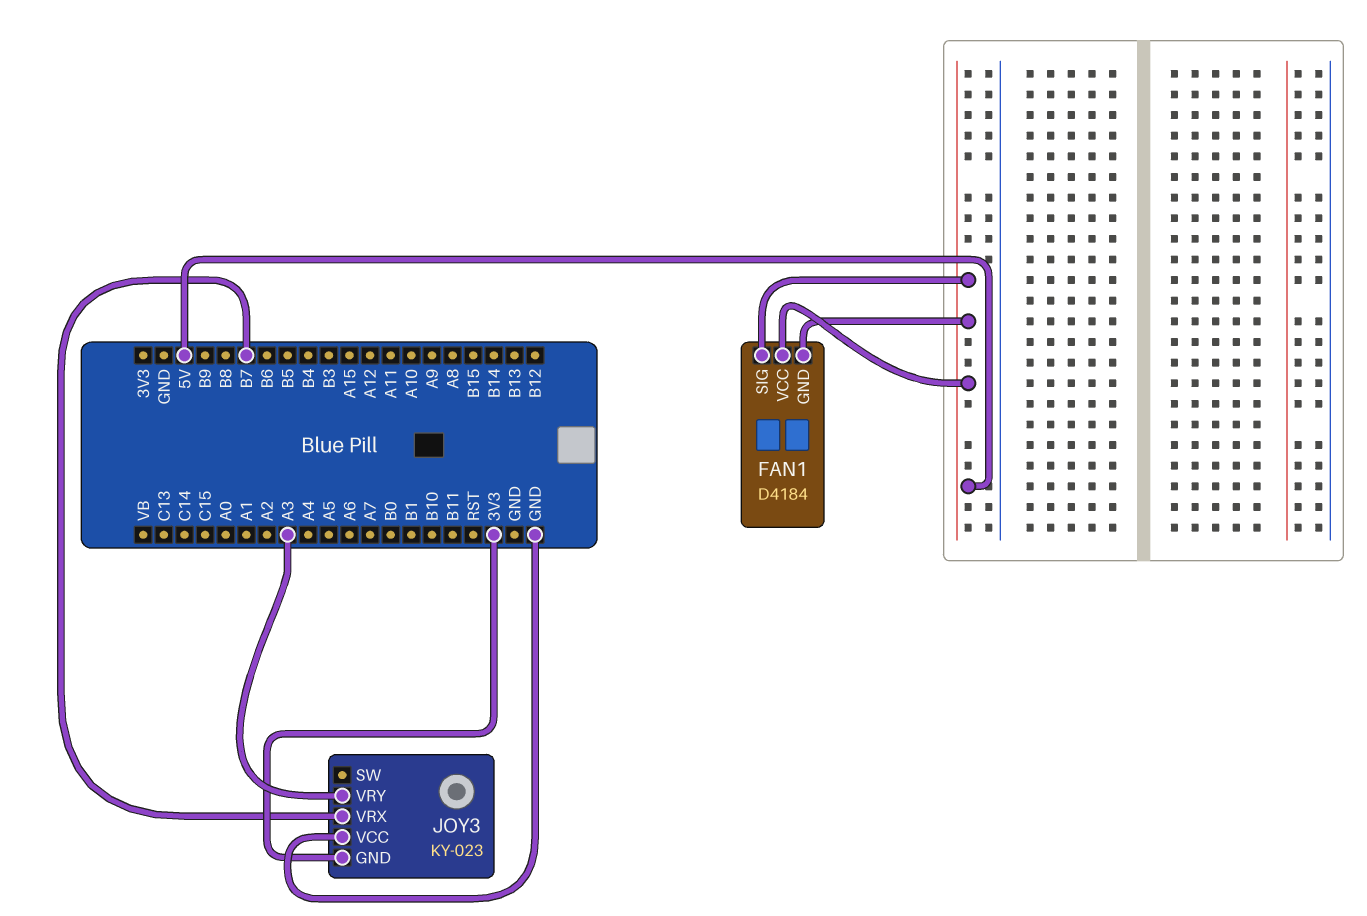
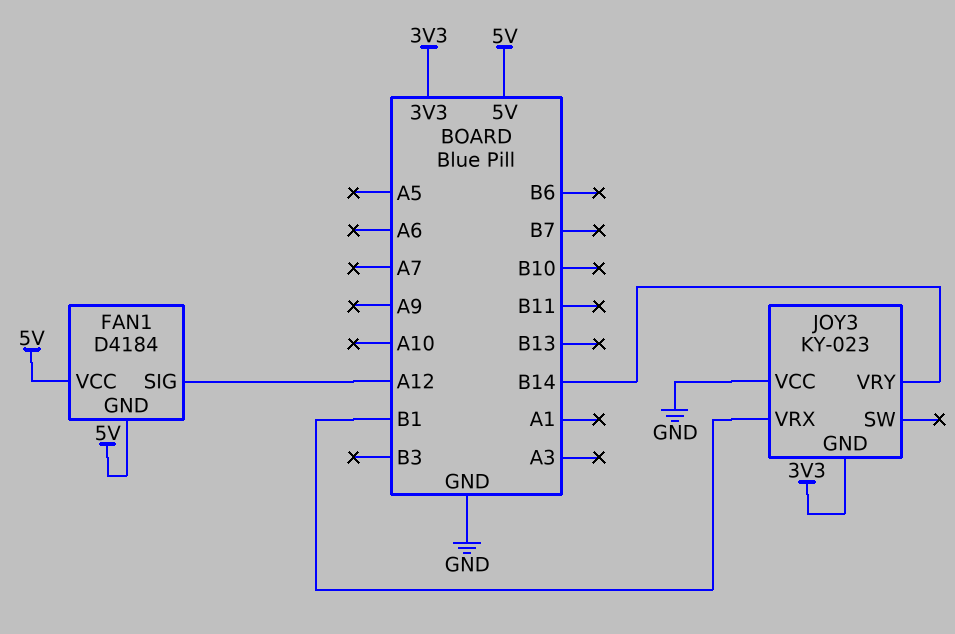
FAN1 pin SIG: 5V -> A12
JOY3 pin VRX: B7 -> B1
JOY3 pin VRY: A3 -> B14

